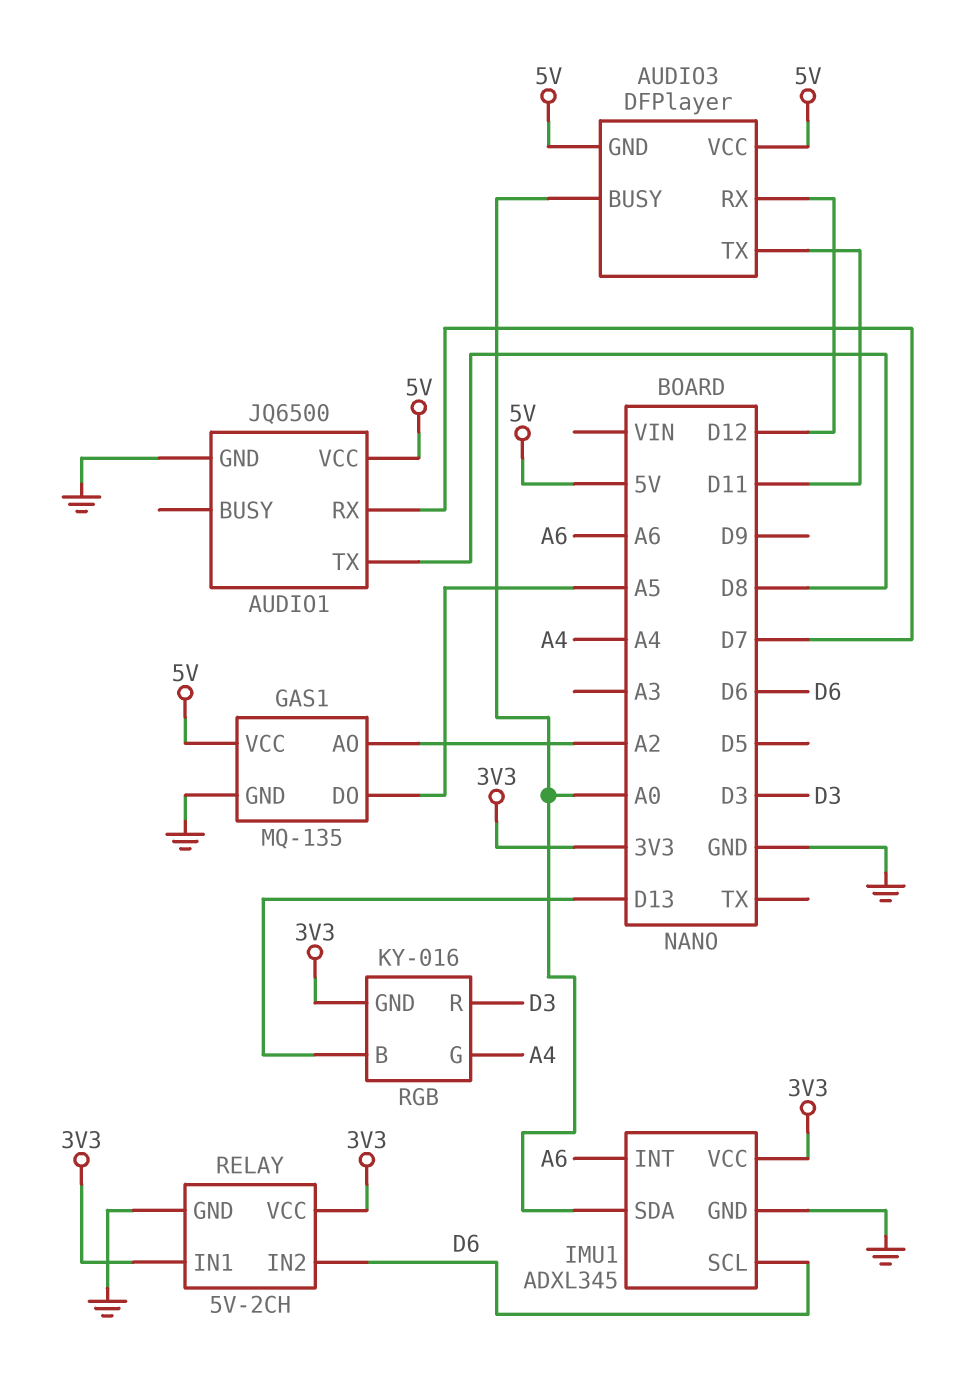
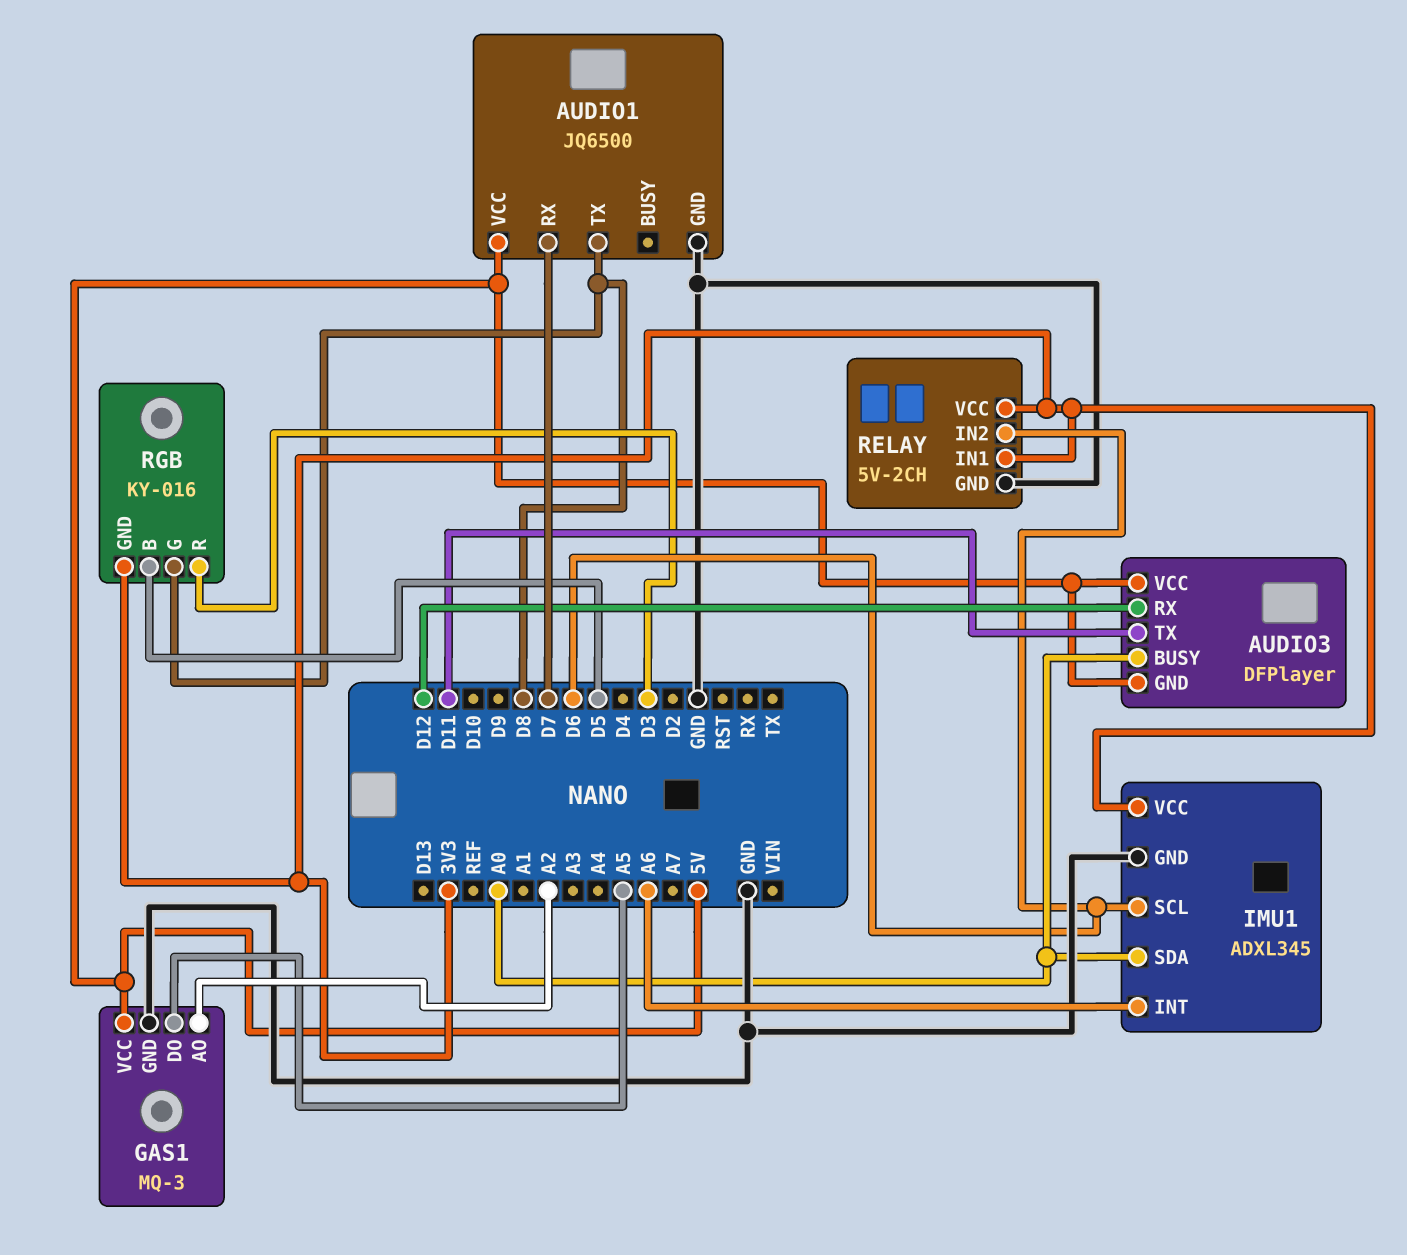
GAS1: MQ-135 -> MQ-3
RGB pin B: D13 -> D5
RGB pin G: A4 -> D8

